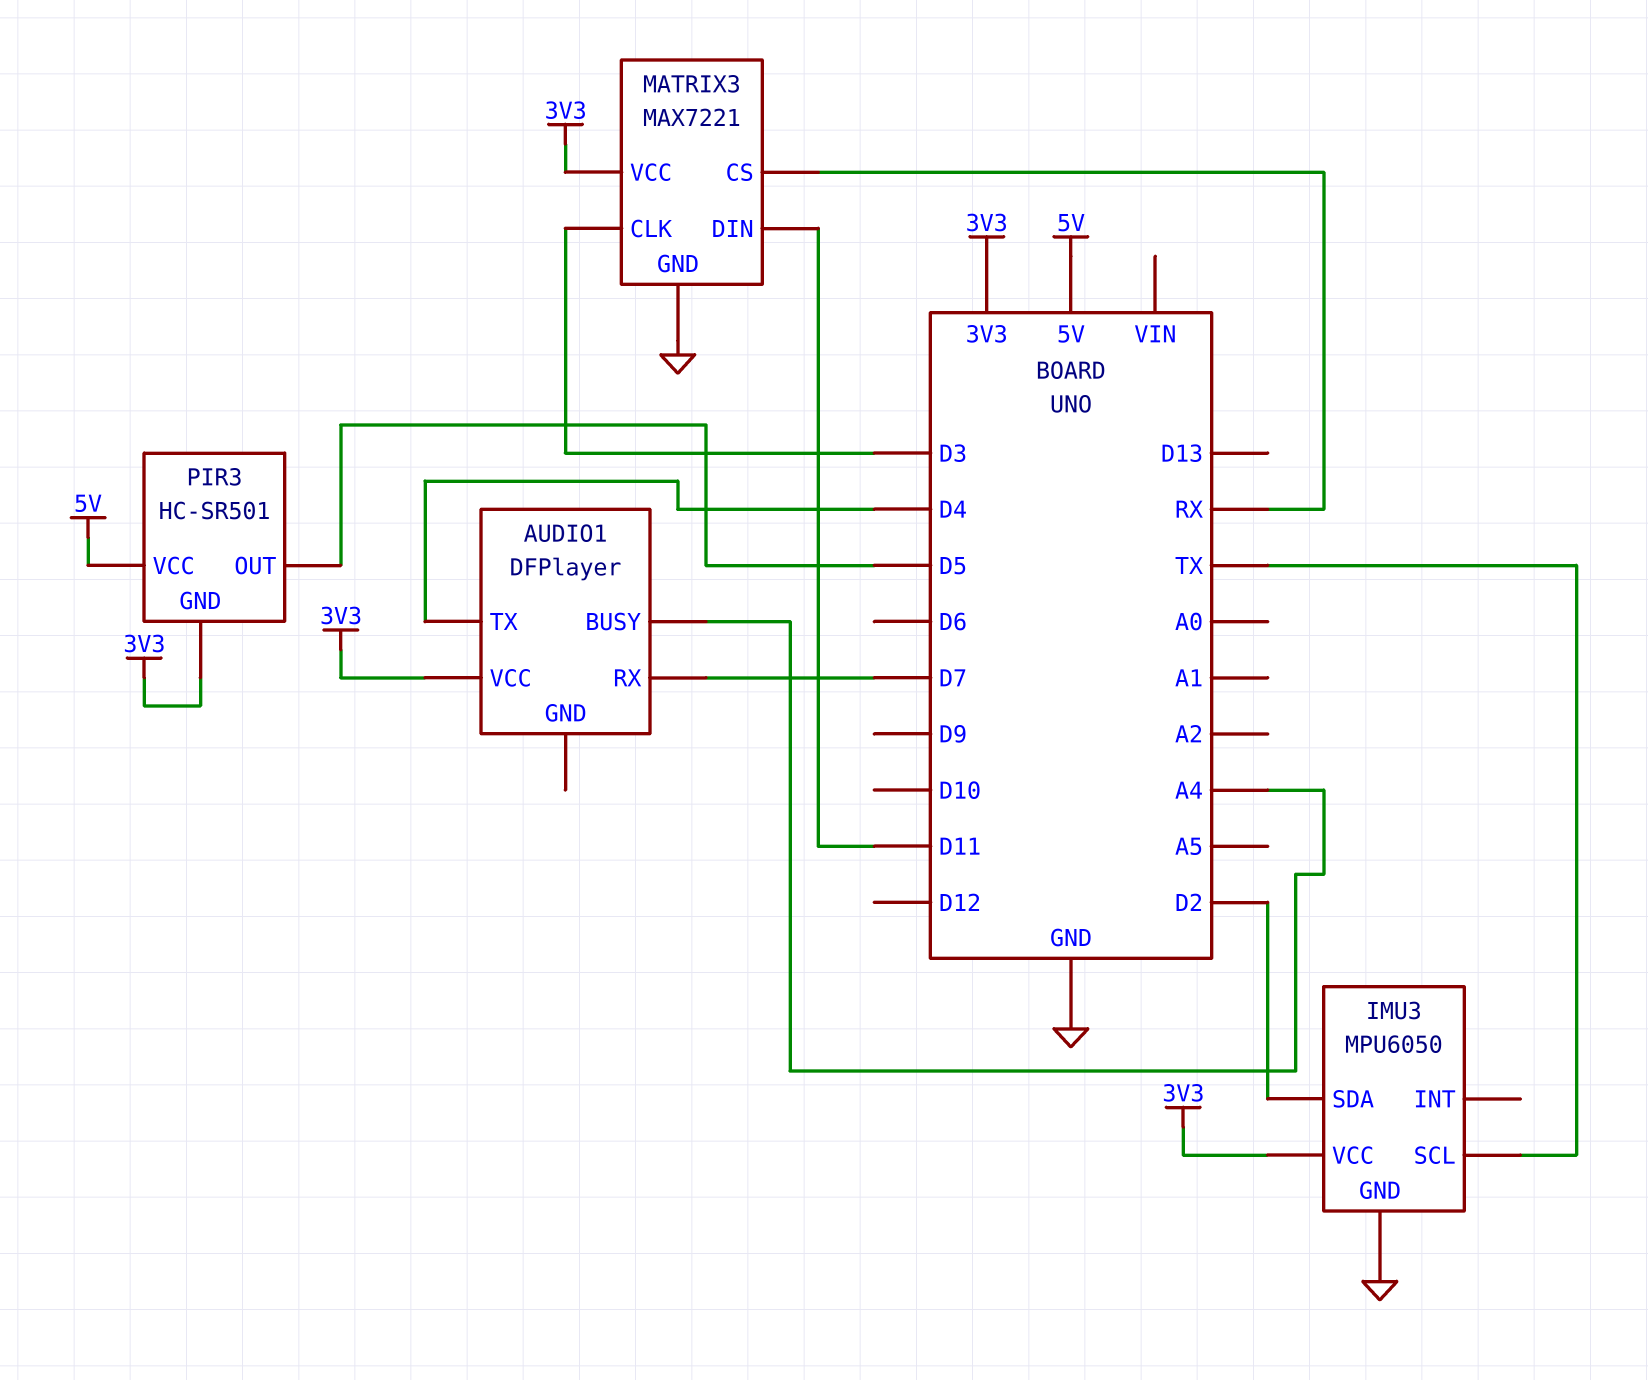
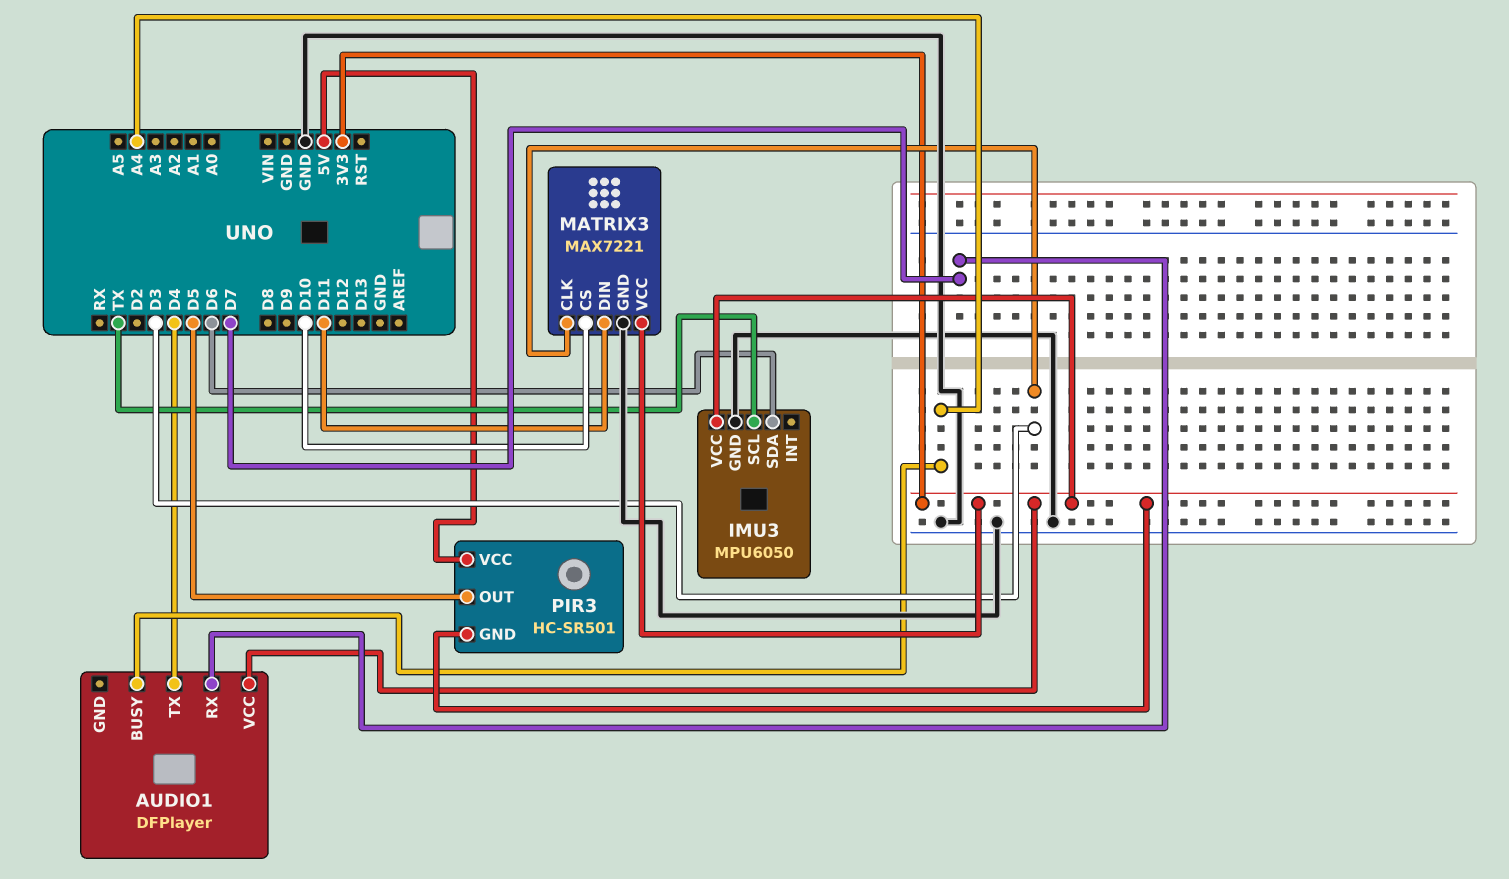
IMU3 pin SDA: D2 -> D6
MATRIX3 pin CS: RX -> D10

